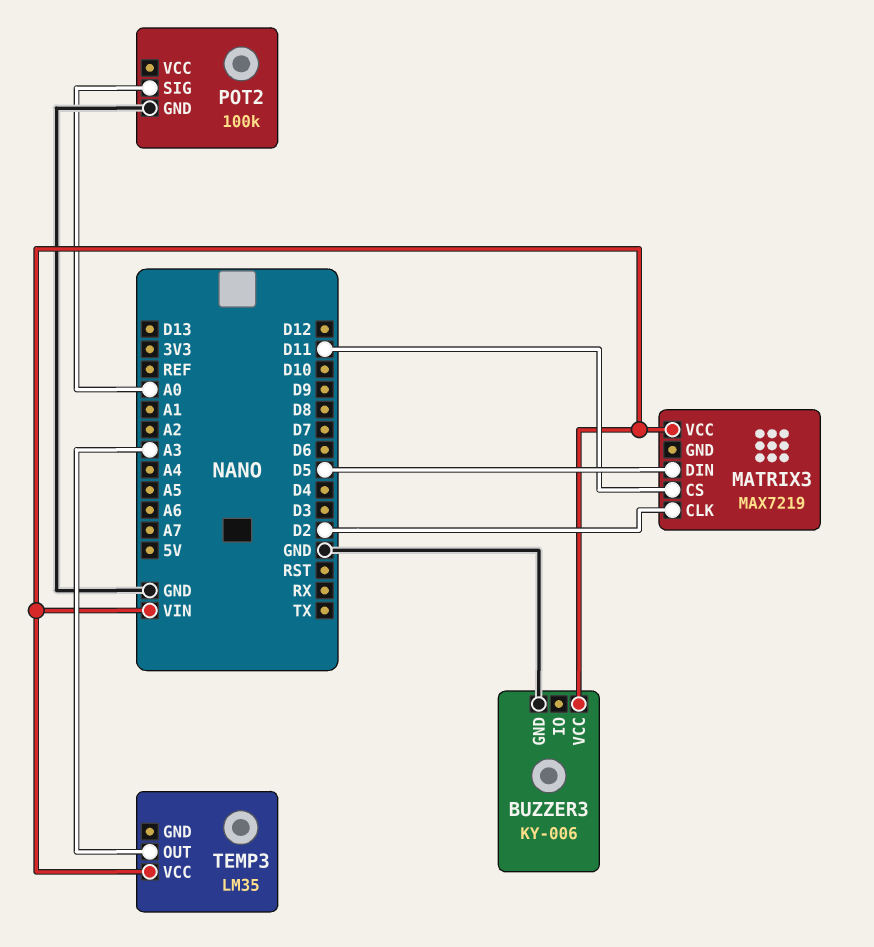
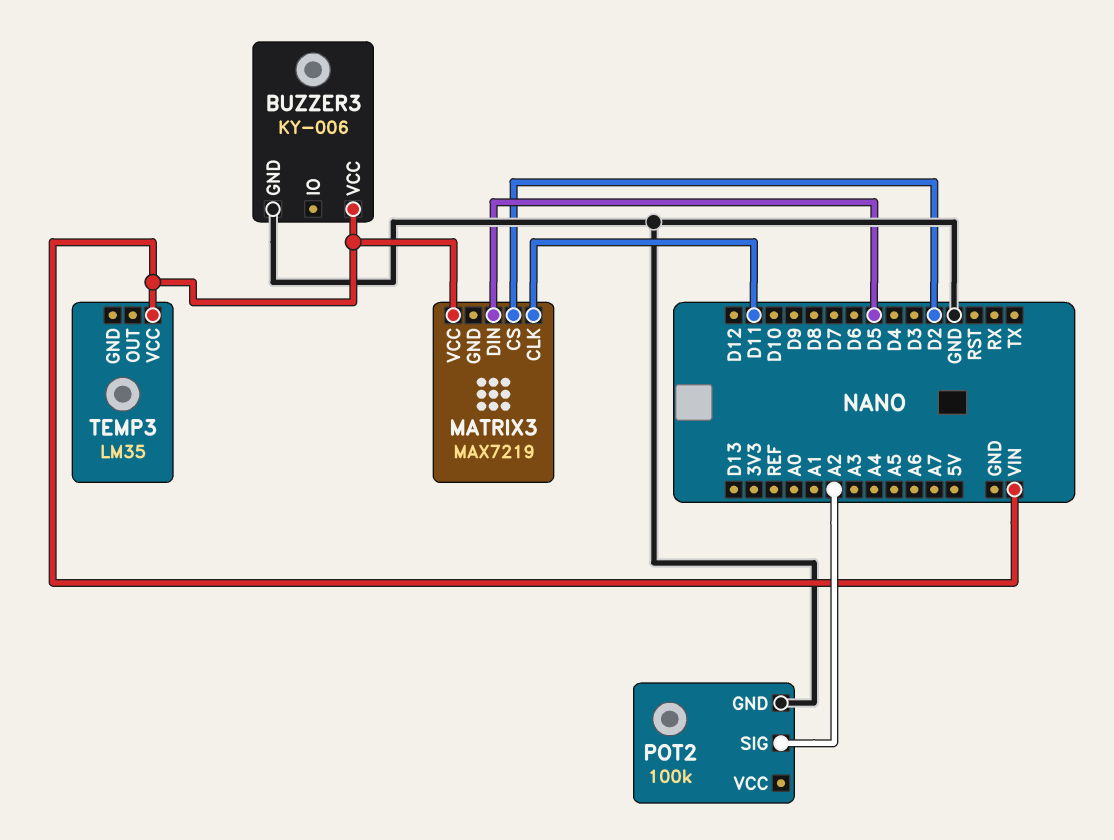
MATRIX3 pin CLK: D2 -> D11
MATRIX3 pin CS: D11 -> D2
POT2 pin SIG: A0 -> A2
TEMP3 pin OUT: A3 -> none

